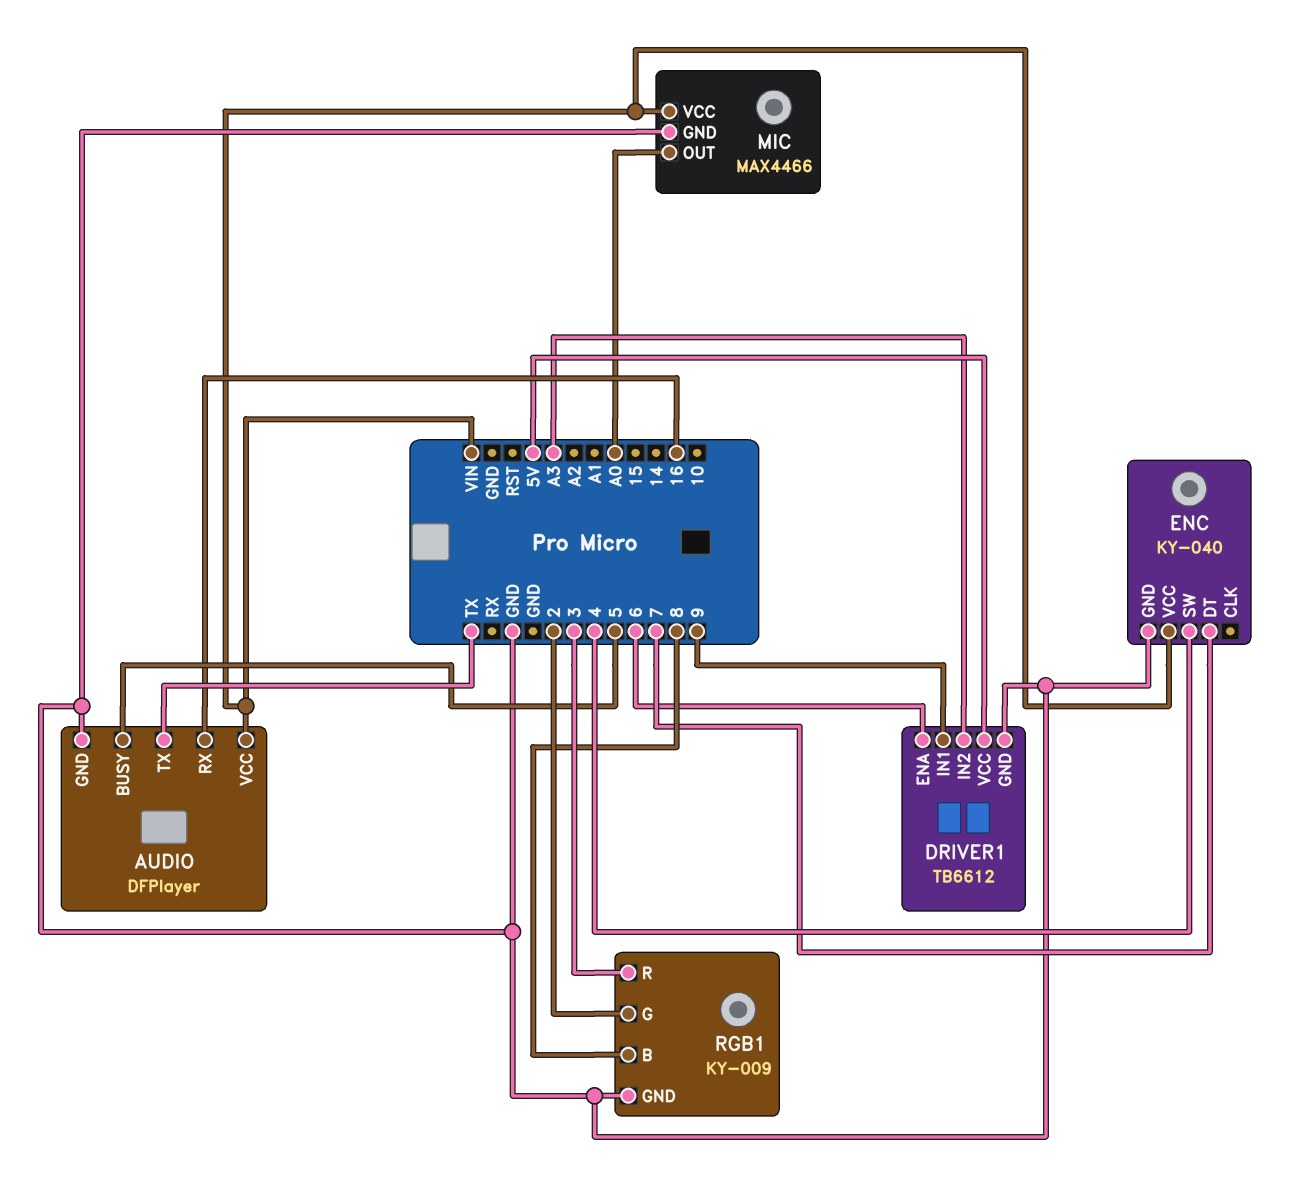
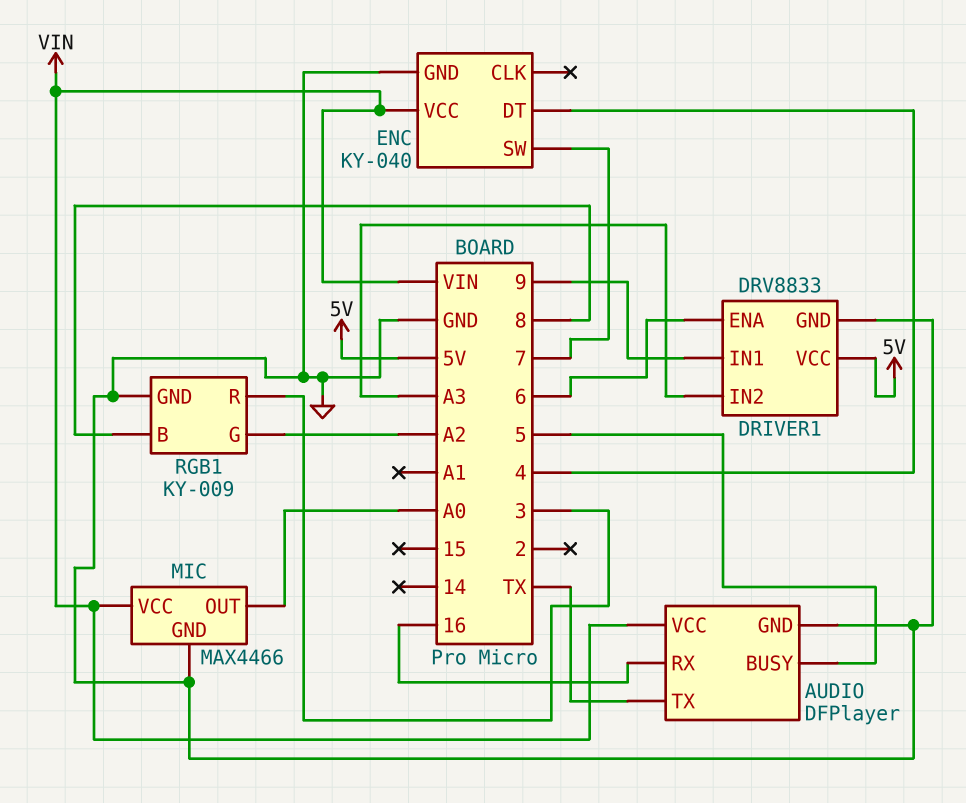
DRIVER1: TB6612 -> DRV8833
ENC pin DT: 7 -> 4
ENC pin SW: 4 -> 7
RGB1 pin G: 2 -> A2

